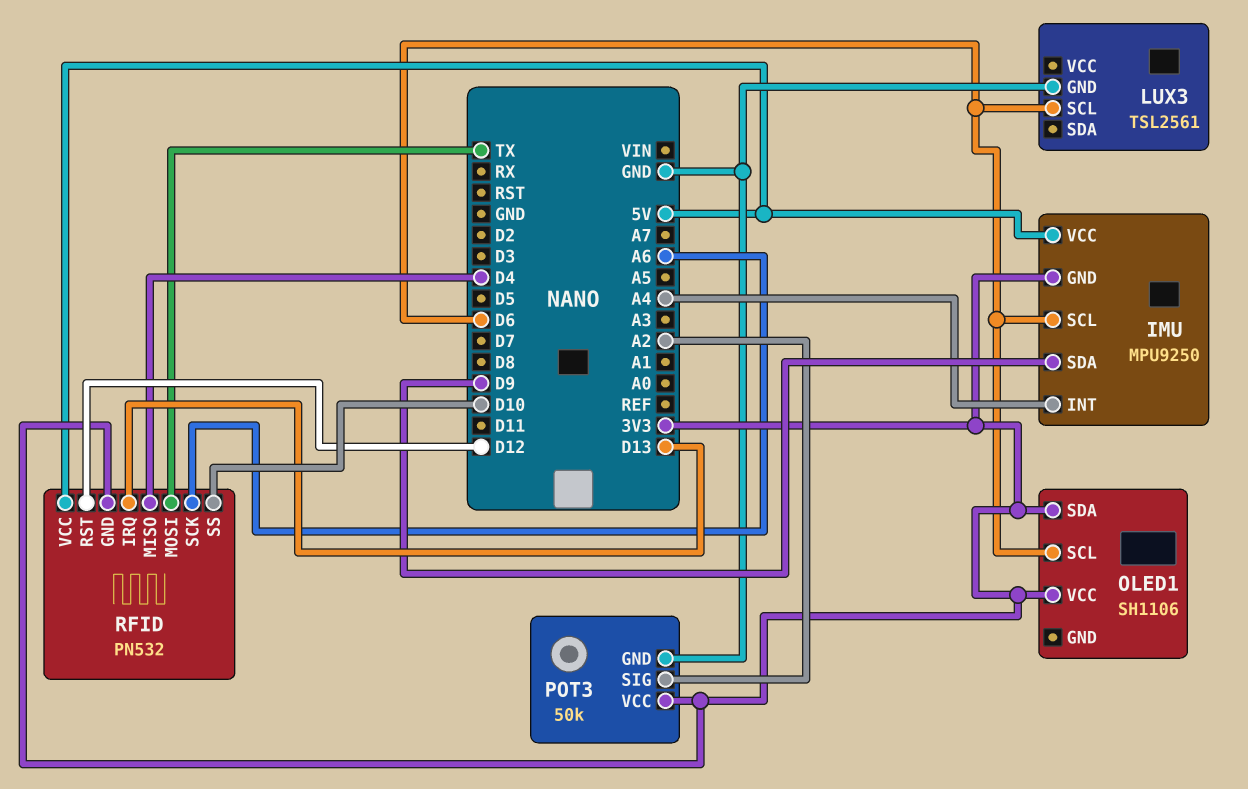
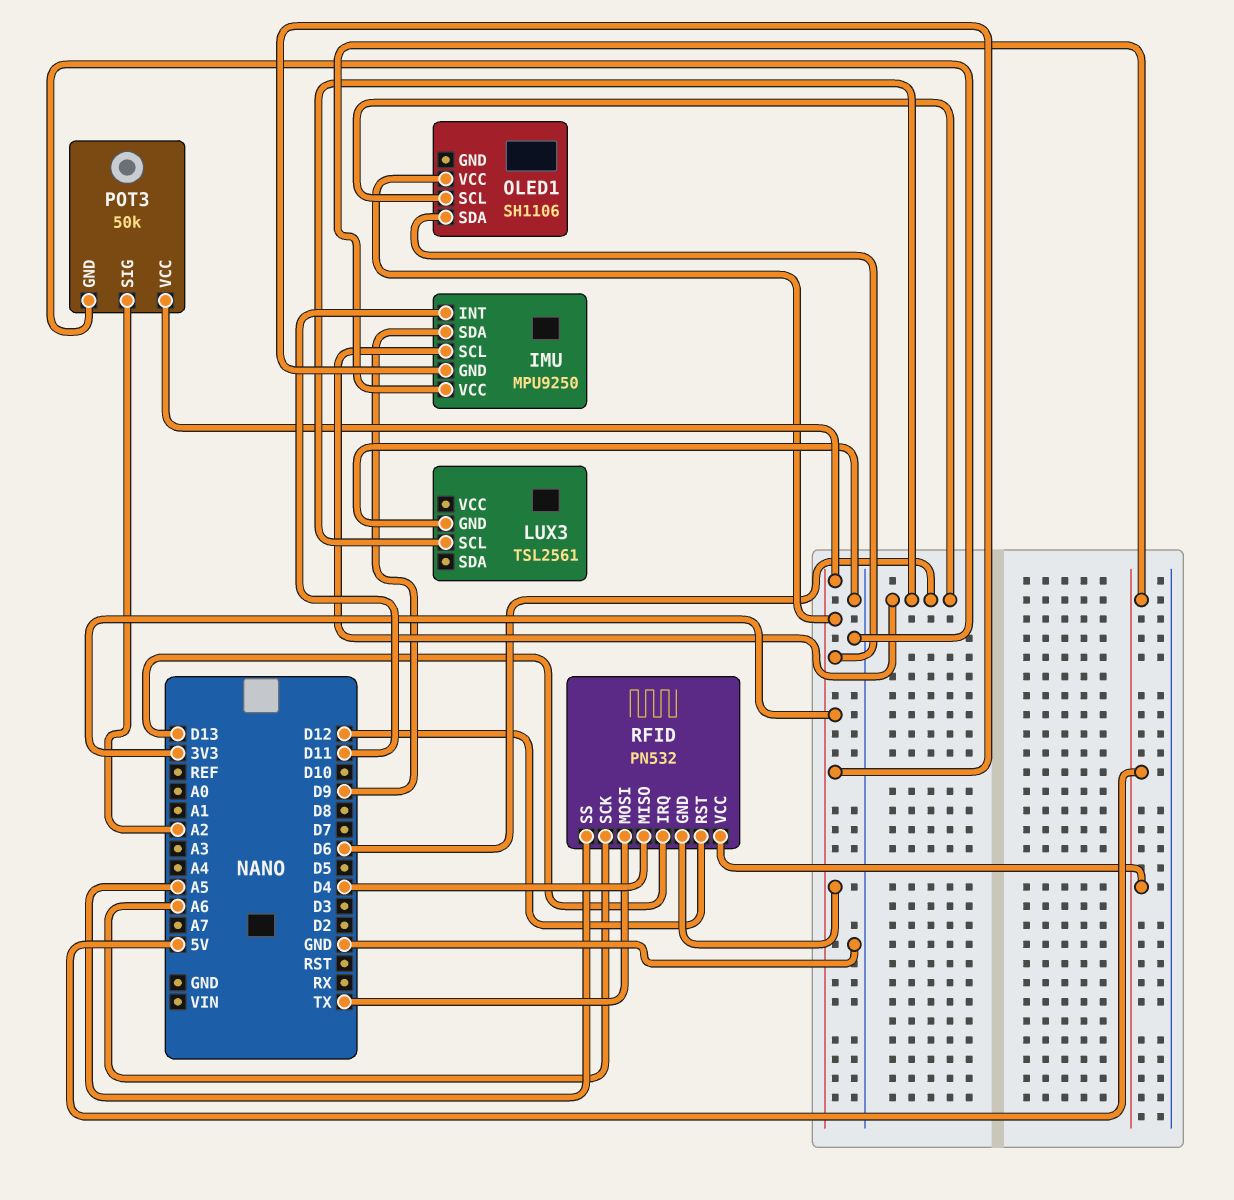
IMU pin INT: A4 -> D11
RFID pin SS: D10 -> A5

